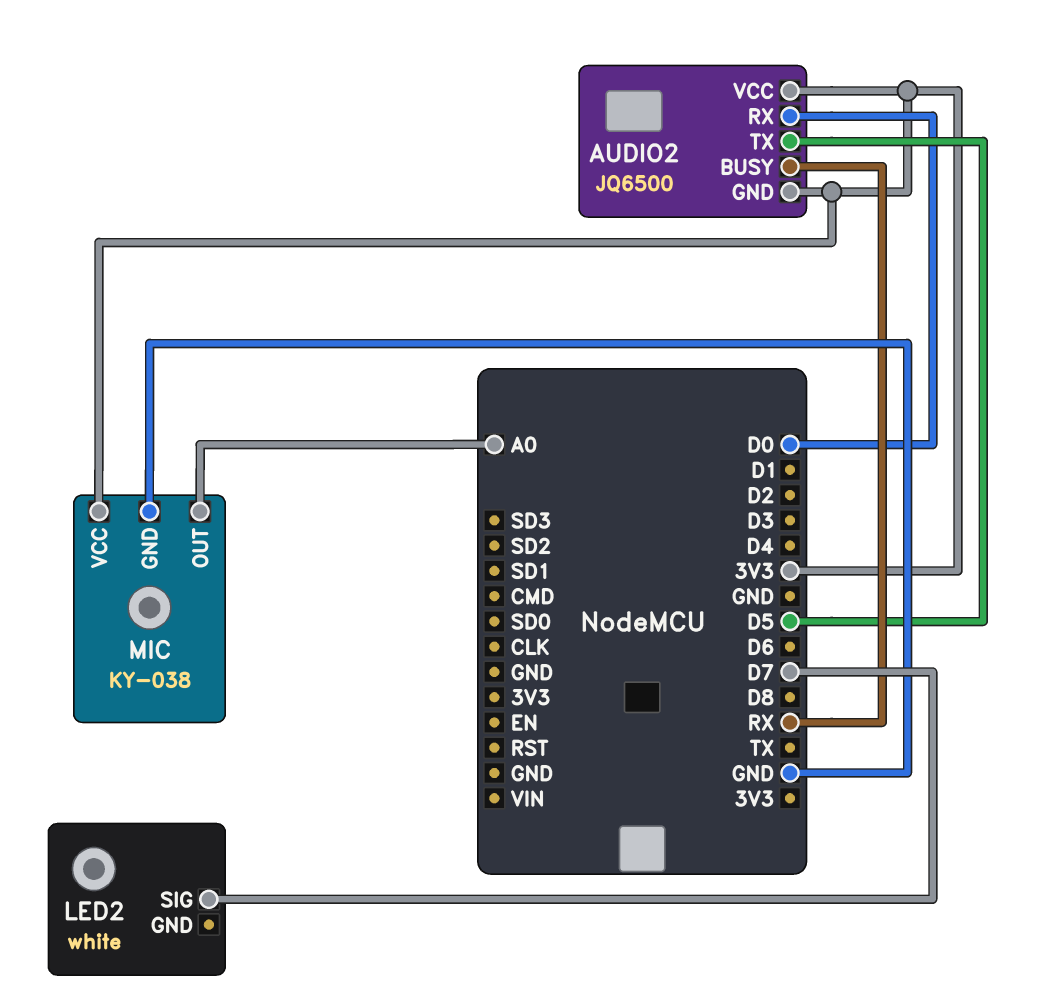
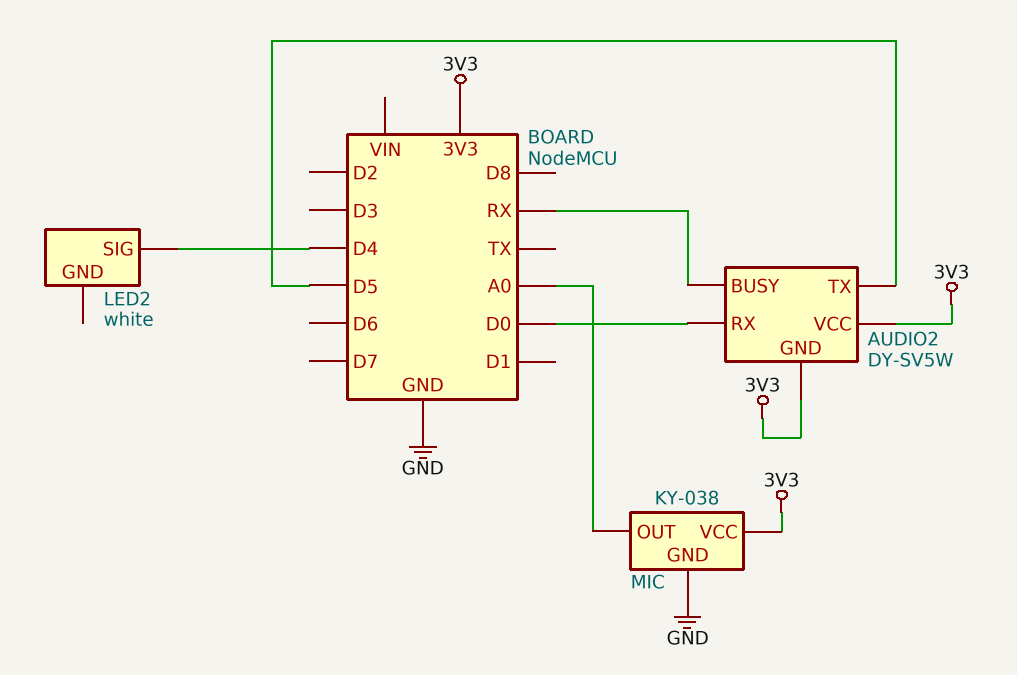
AUDIO2: JQ6500 -> DY-SV5W
LED2 pin SIG: D7 -> D4

